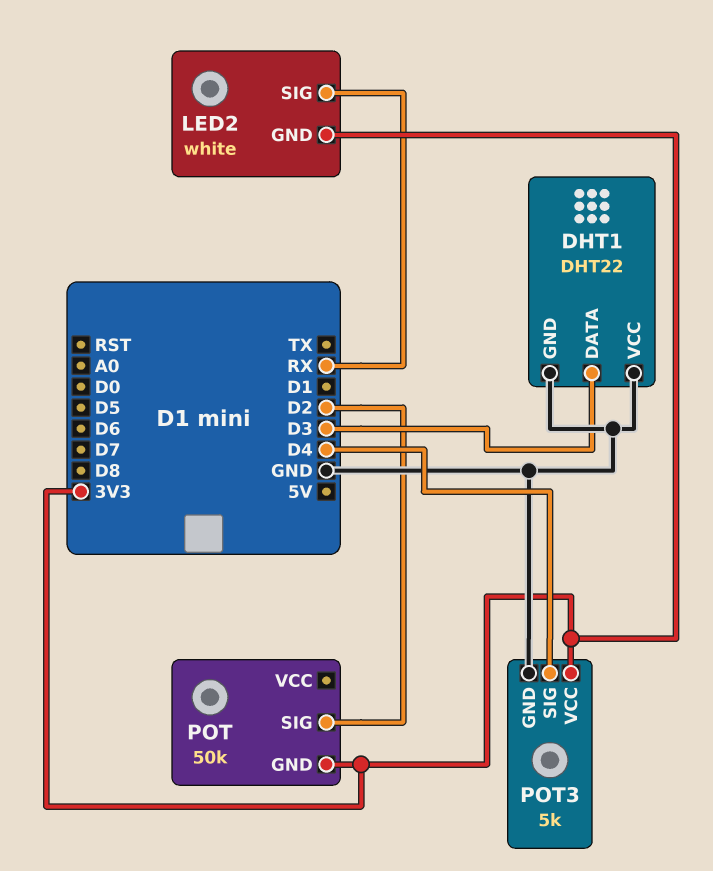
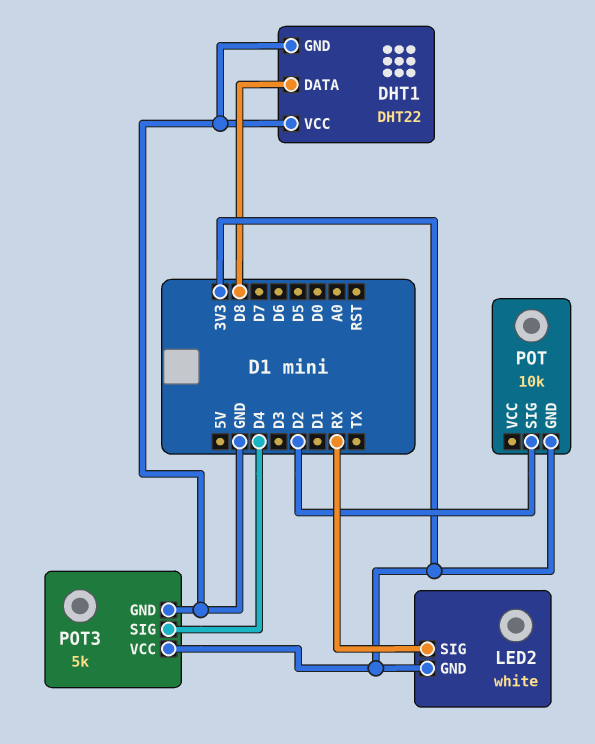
DHT1 pin DATA: D3 -> D8
POT: 50k -> 10k

